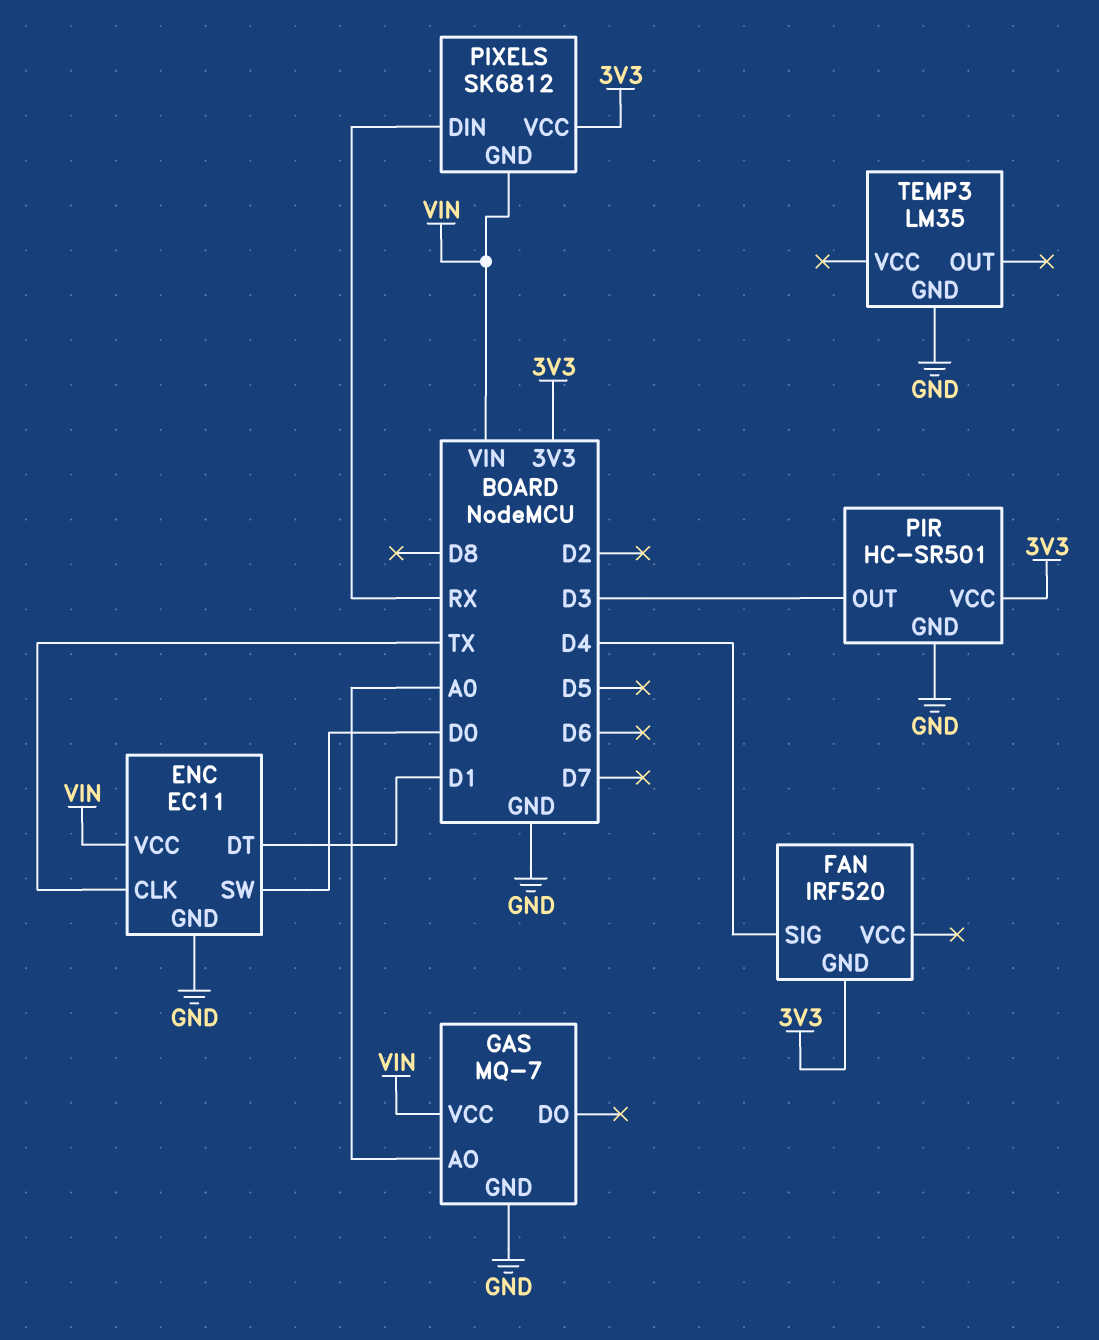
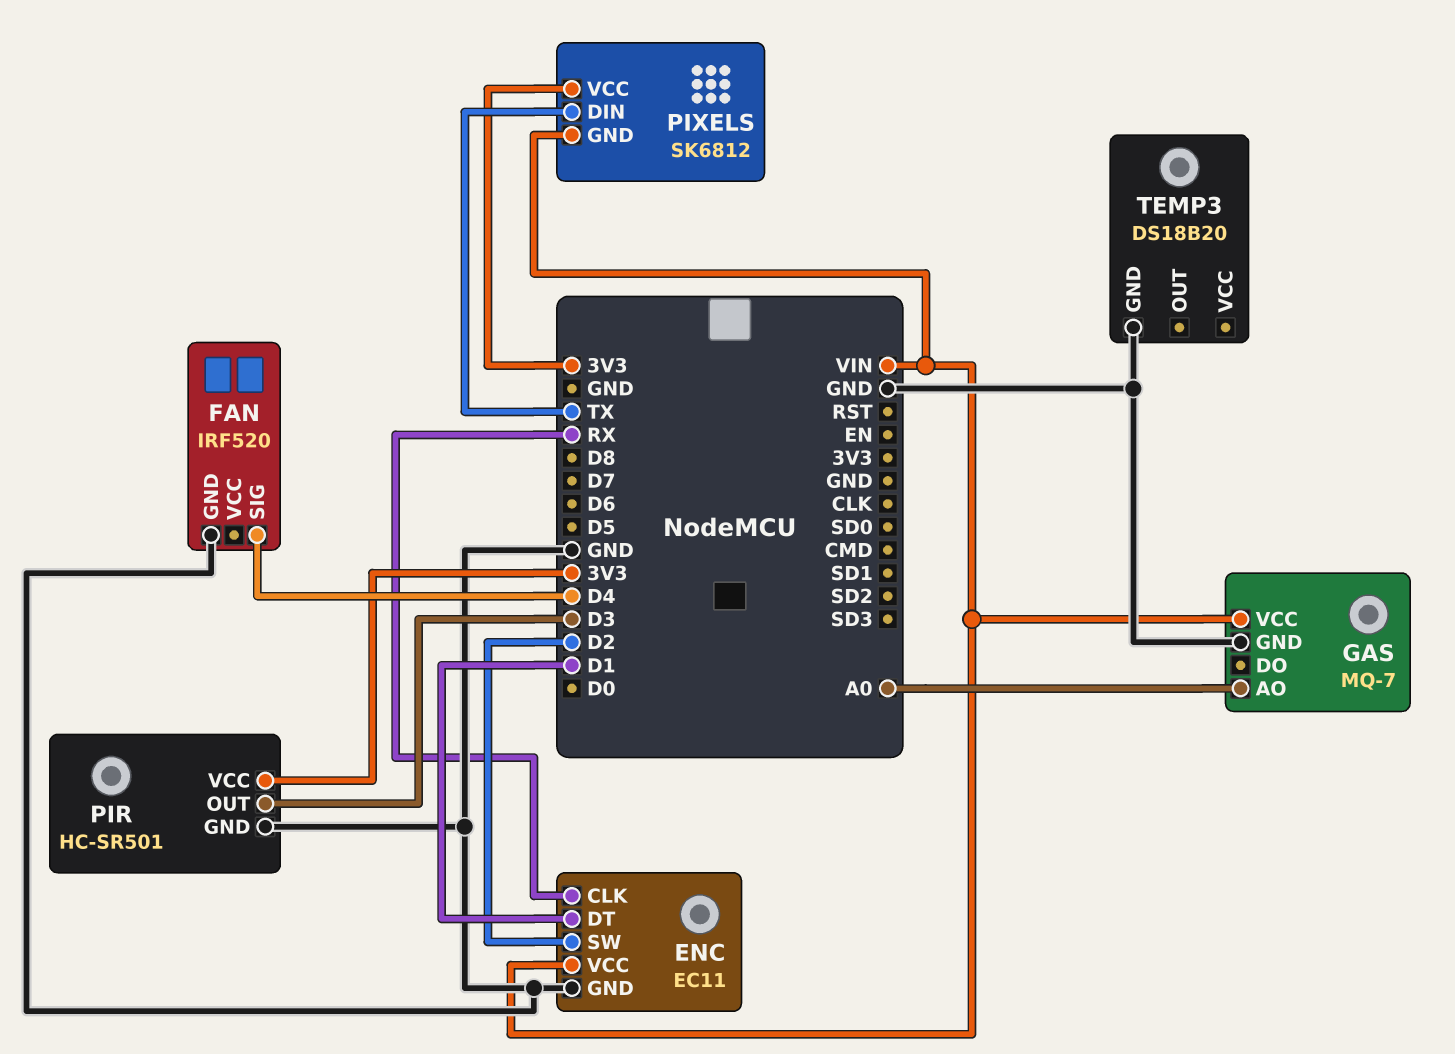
ENC pin CLK: TX -> RX
ENC pin SW: D0 -> D2
FAN pin GND: 3V3 -> GND
PIXELS pin DIN: RX -> TX
TEMP3: LM35 -> DS18B20

